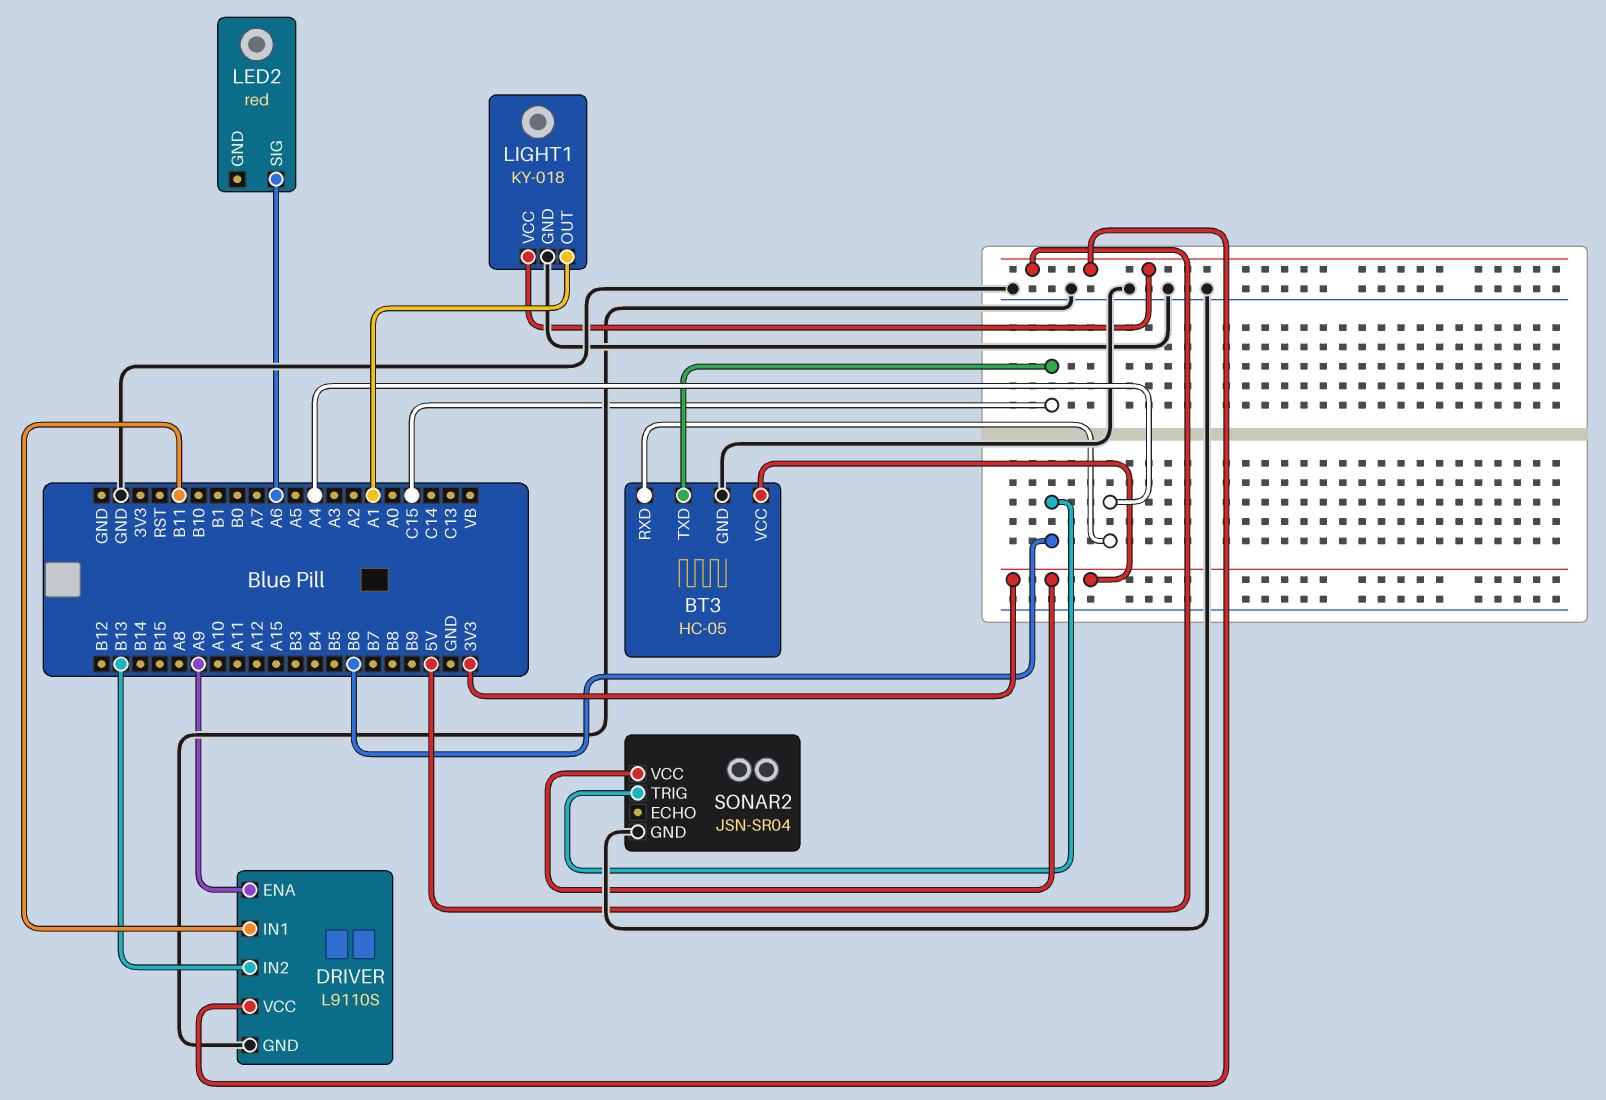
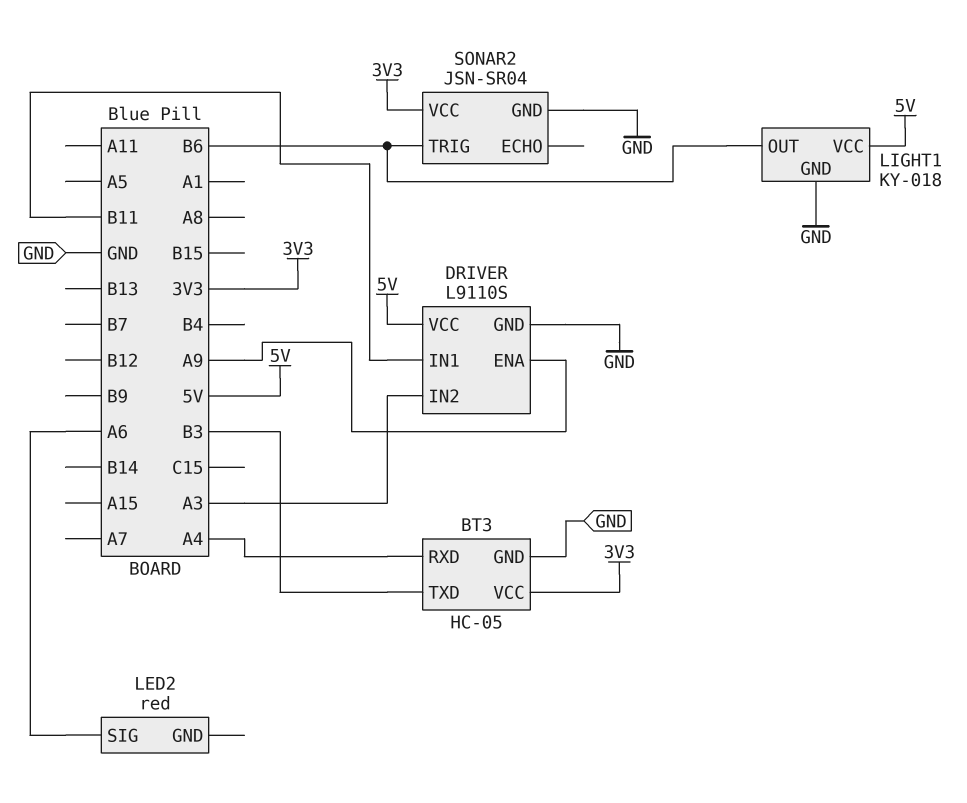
BT3 pin TXD: C15 -> B3
DRIVER pin IN2: B13 -> A3
LIGHT1 pin OUT: A1 -> B6

